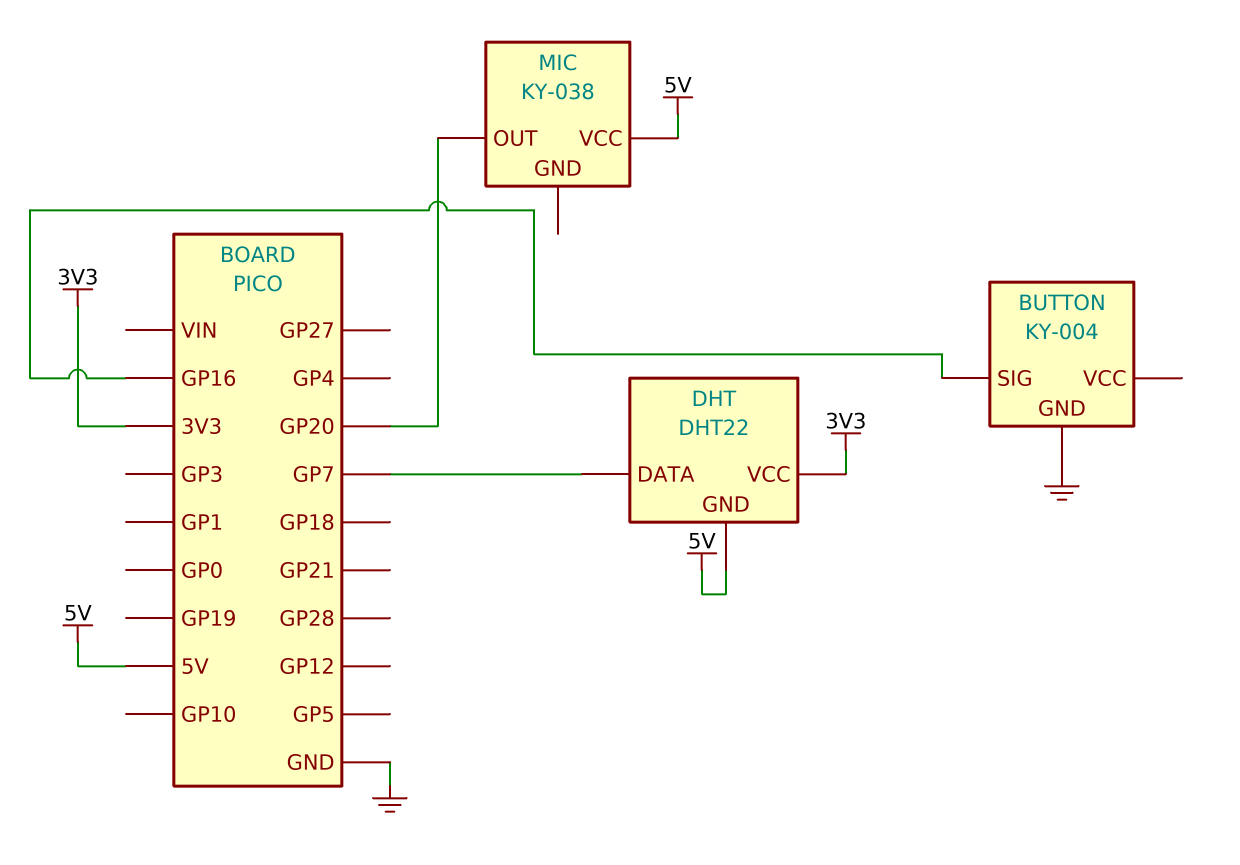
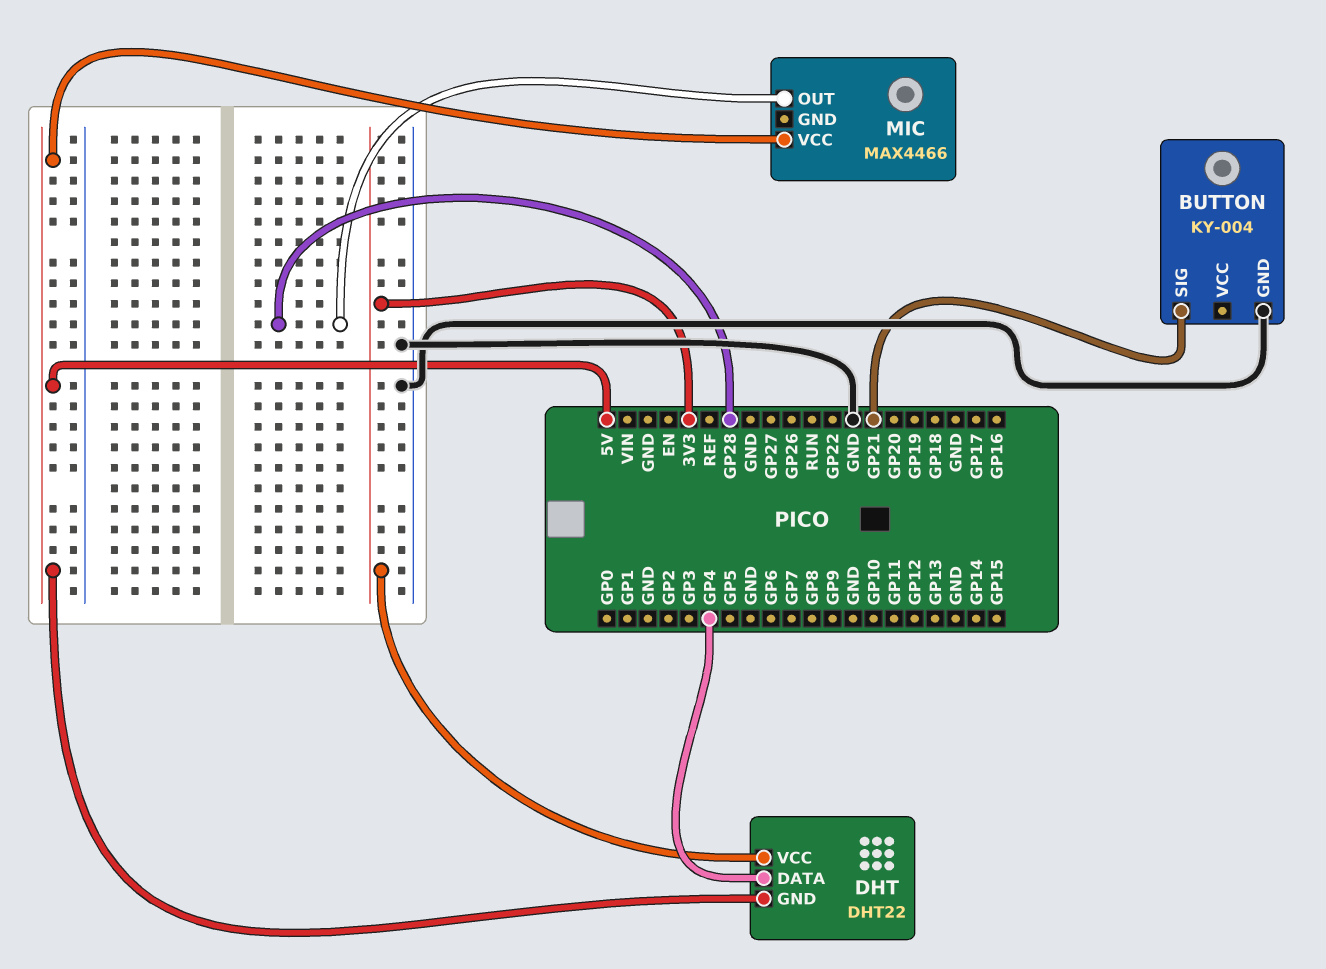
BUTTON pin SIG: GP16 -> GP21
DHT pin DATA: GP7 -> GP4
MIC: KY-038 -> MAX4466
MIC pin OUT: GP20 -> GP28

